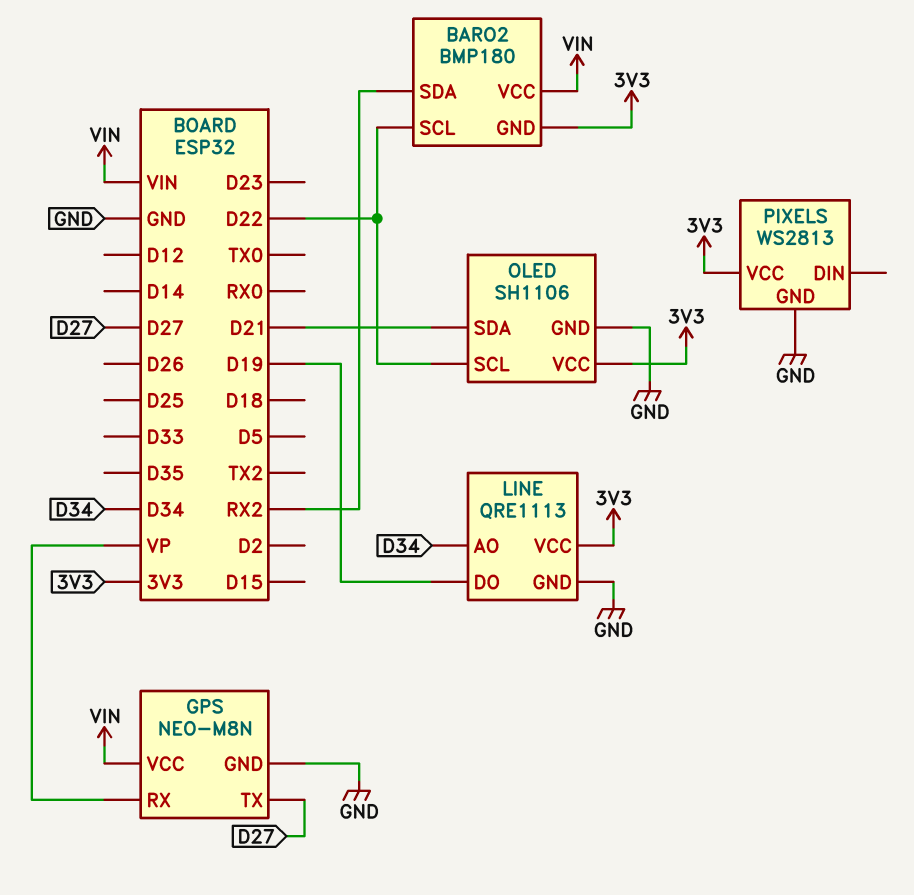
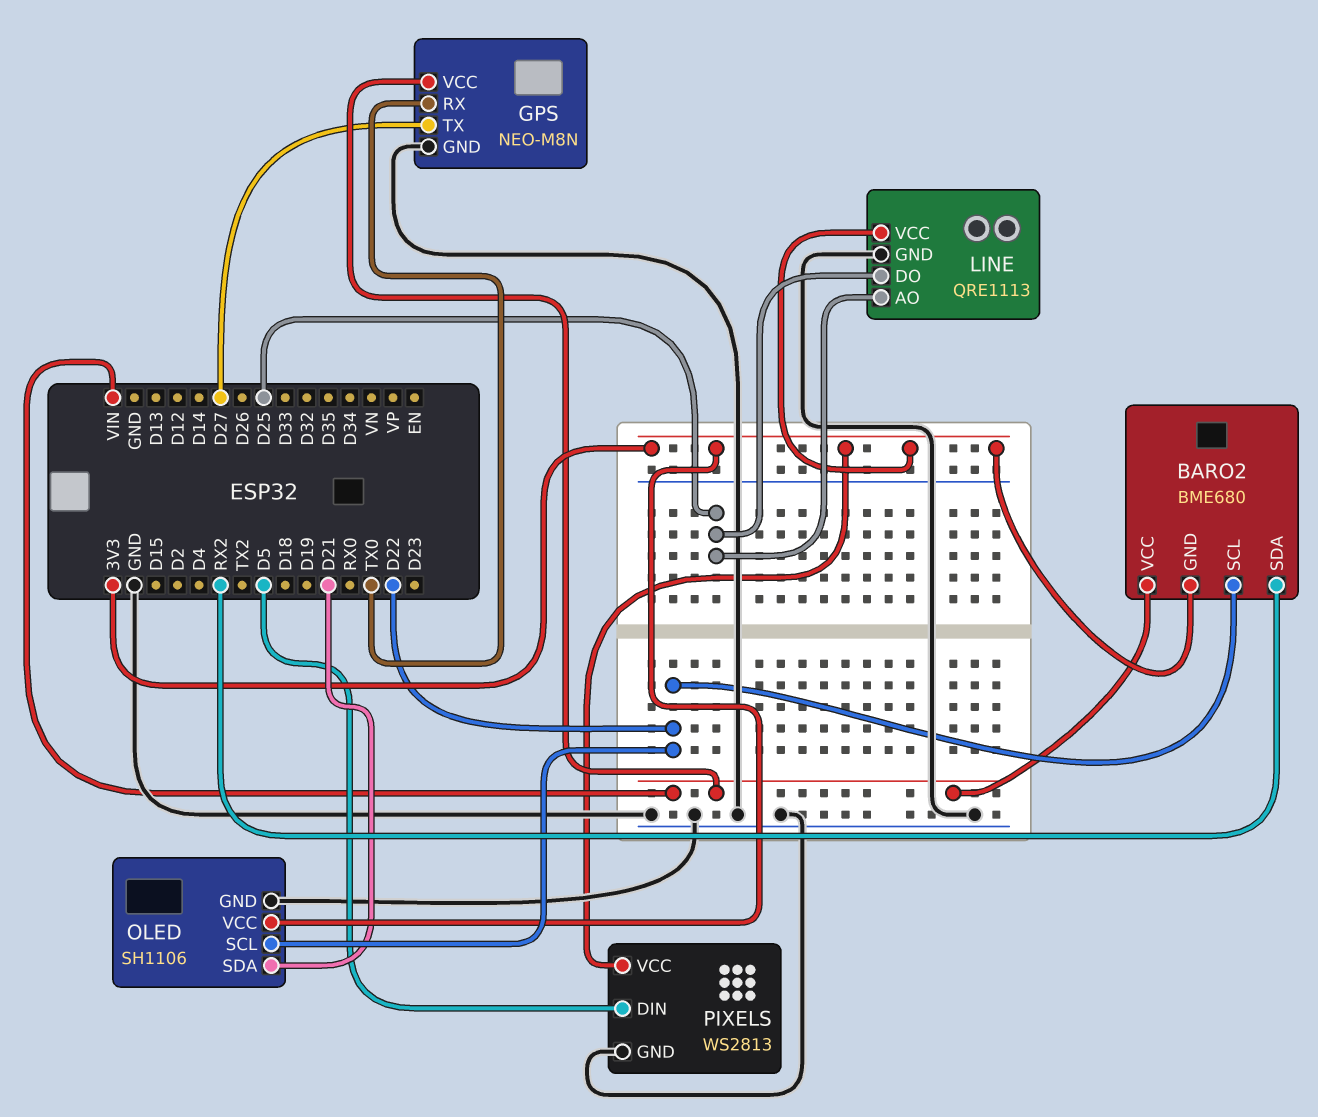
BARO2: BMP180 -> BME680
GPS pin RX: VP -> TX0
LINE pin AO: D34 -> D25
LINE pin DO: D19 -> D25
PIXELS pin DIN: none -> D5

